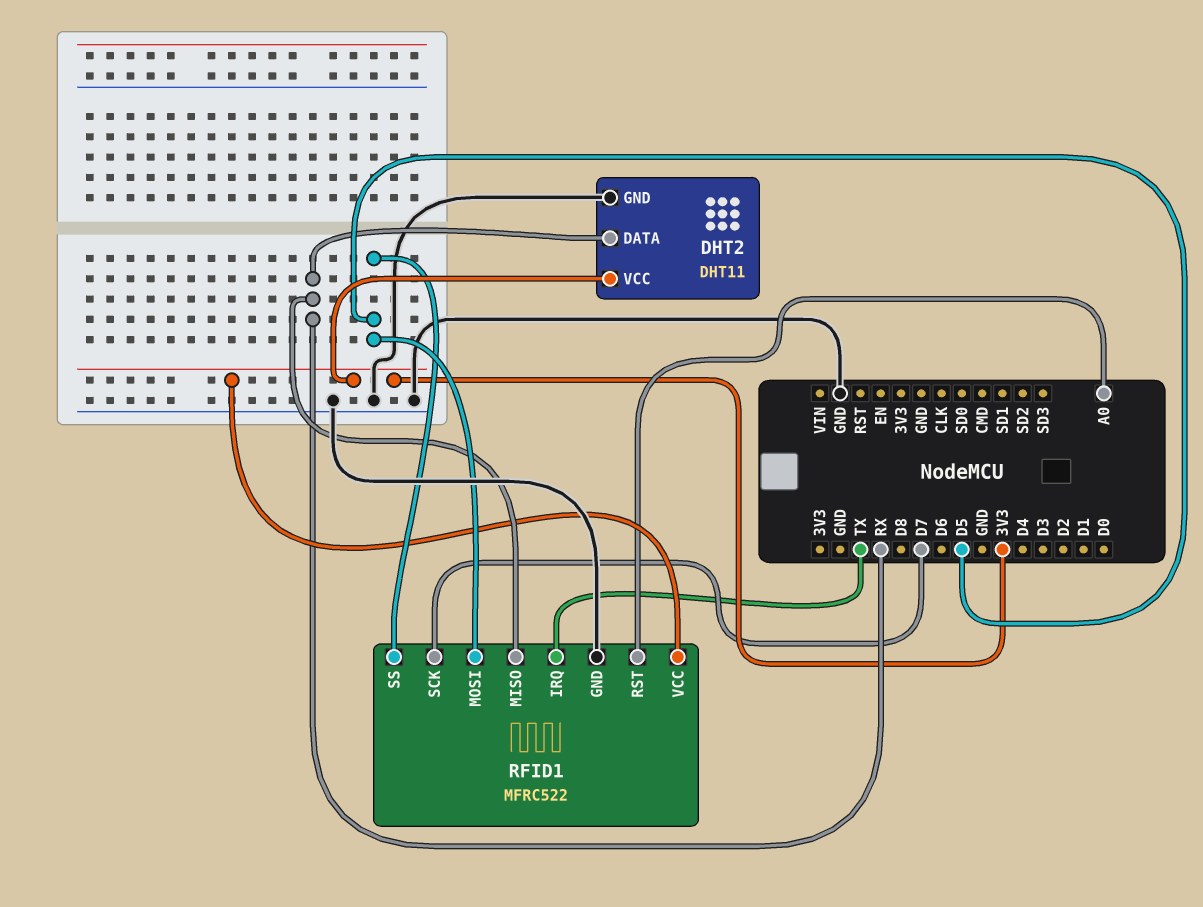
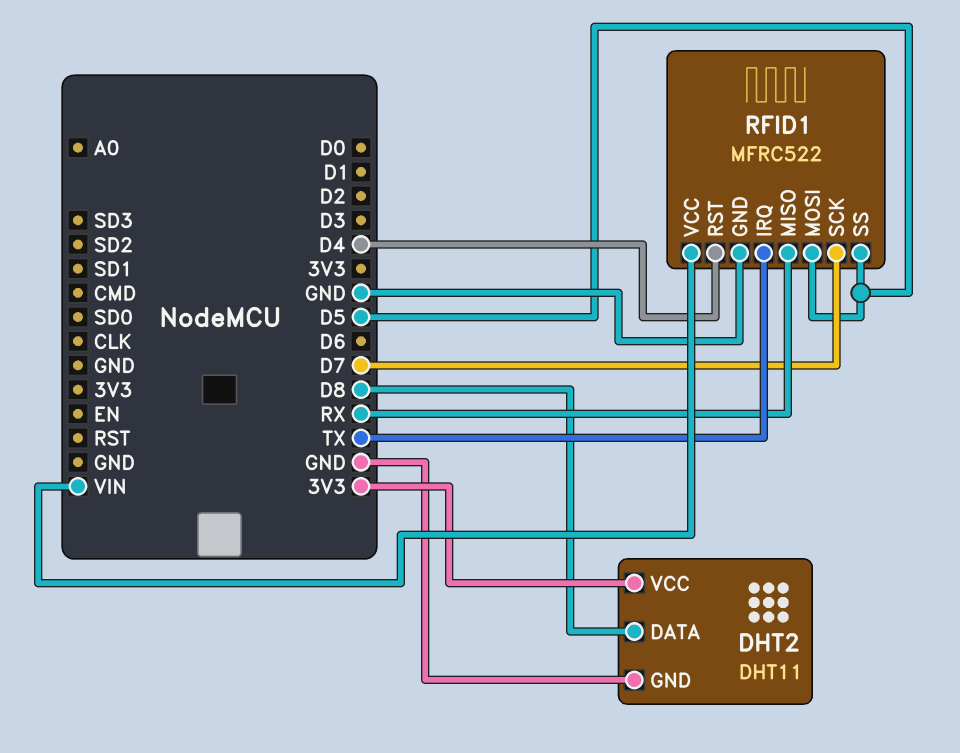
DHT2 pin DATA: RX -> D8
RFID1 pin RST: A0 -> D4
RFID1 pin VCC: 3V3 -> VIN

